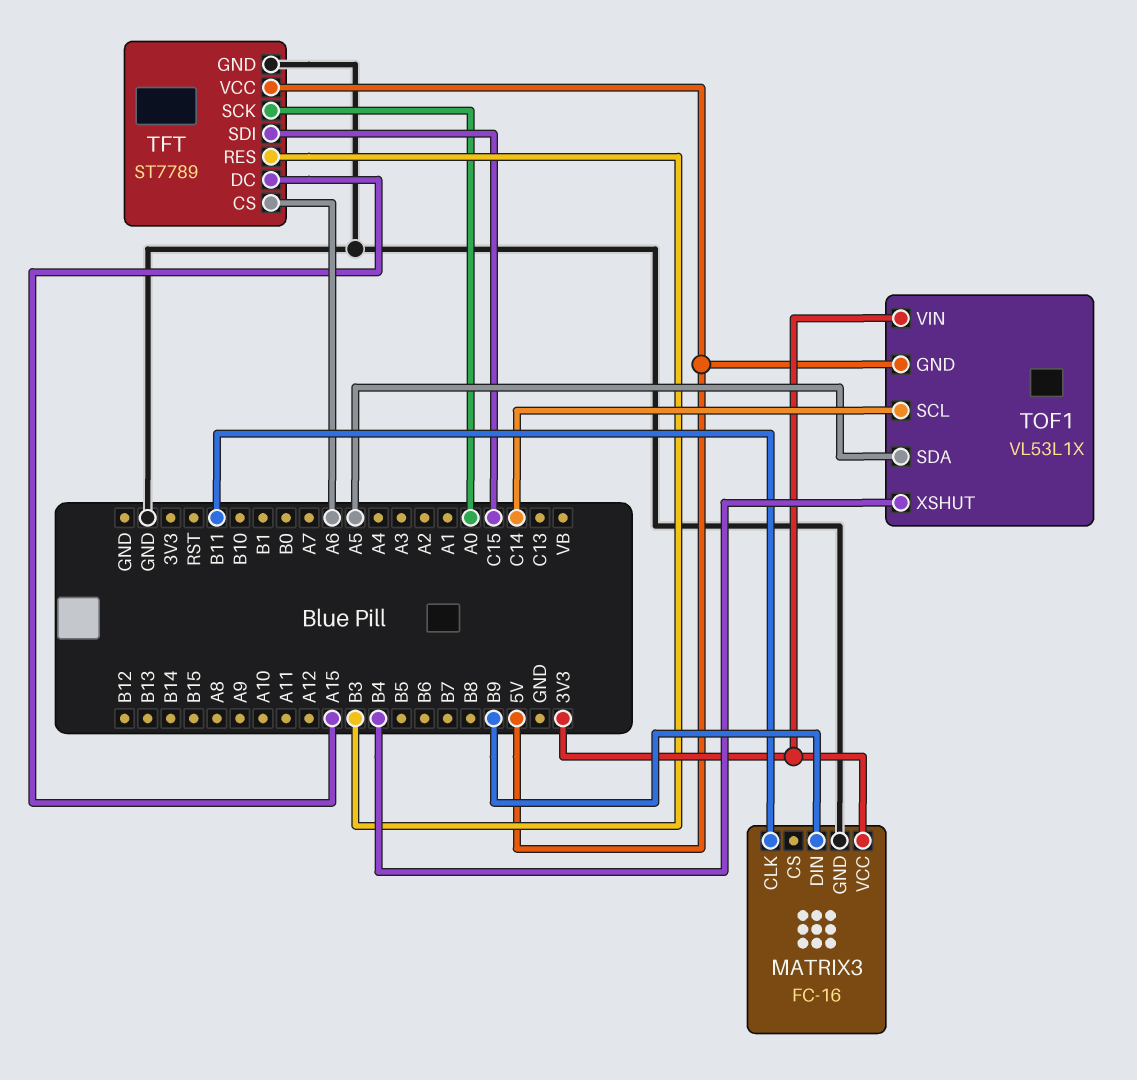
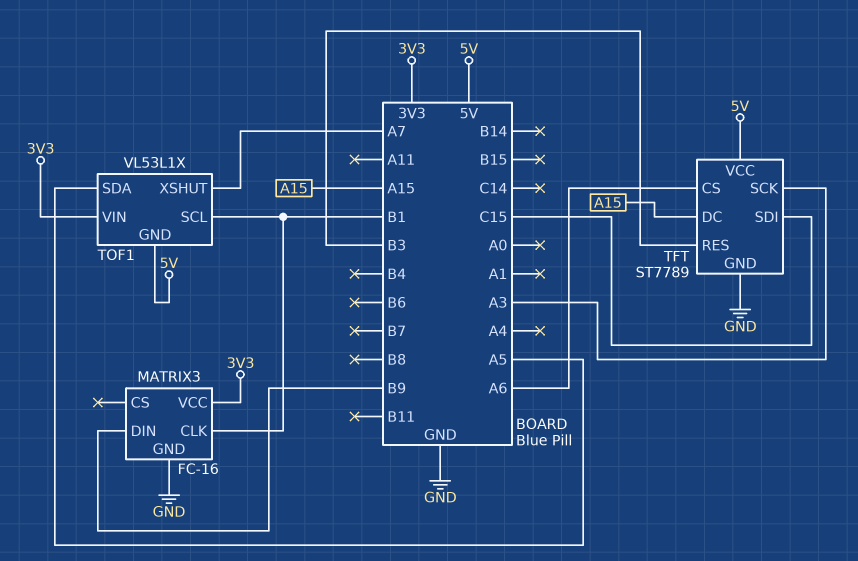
MATRIX3 pin CLK: B11 -> B1
TFT pin SCK: A0 -> A3
TOF1 pin SCL: C14 -> B1
TOF1 pin XSHUT: B4 -> A7

